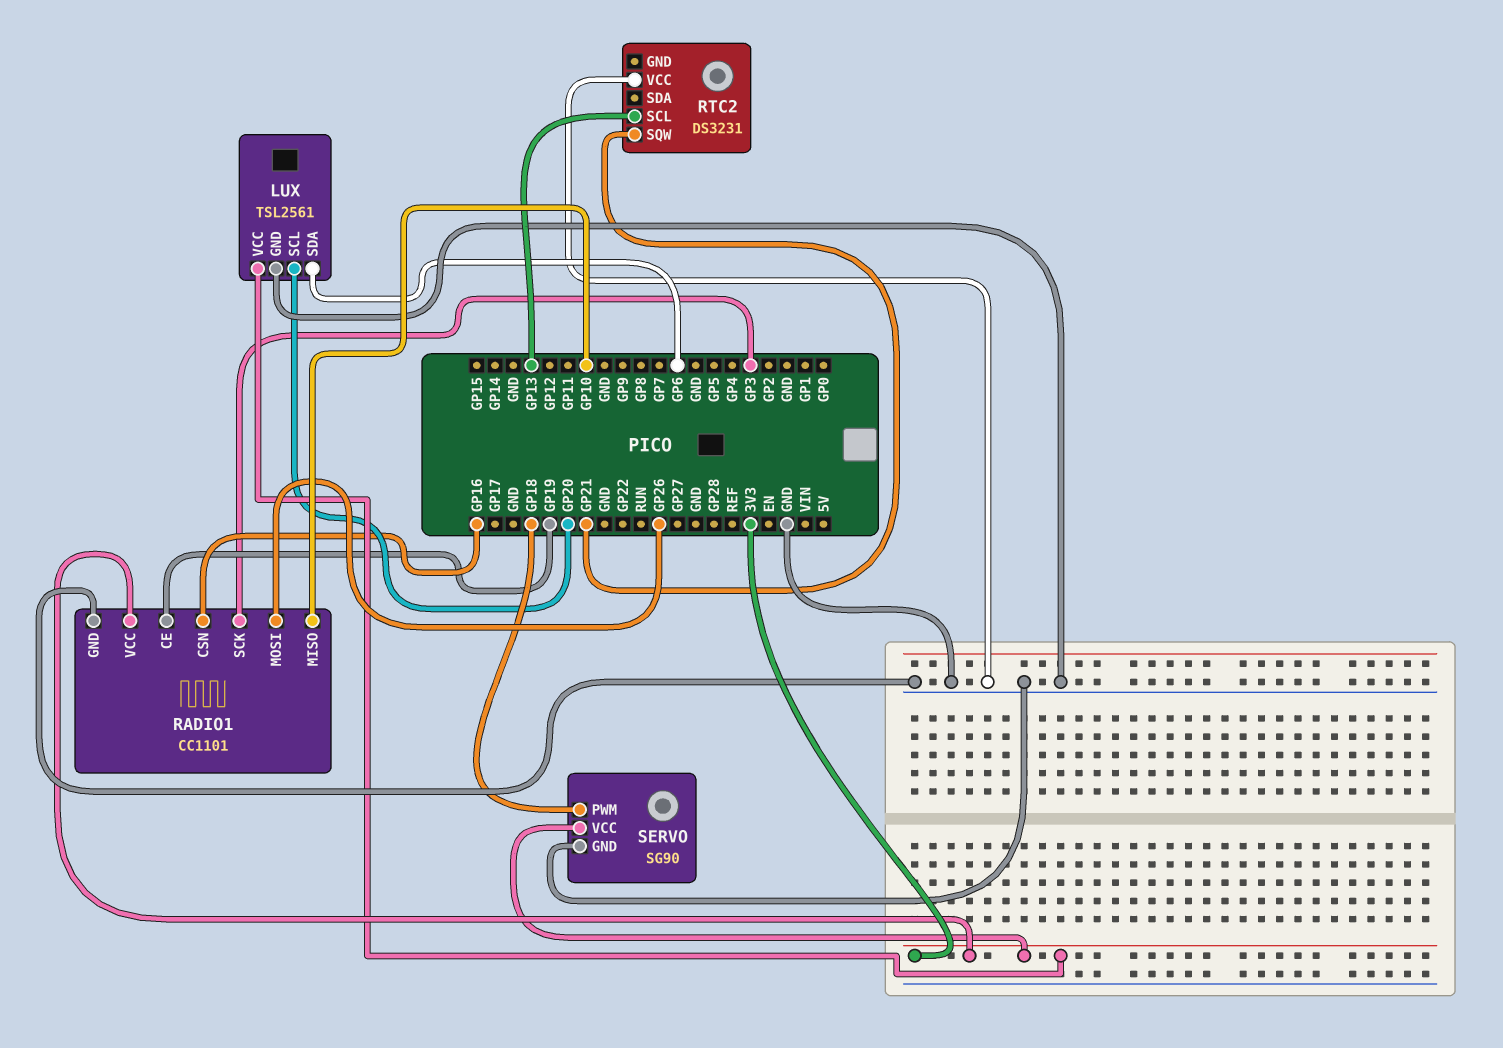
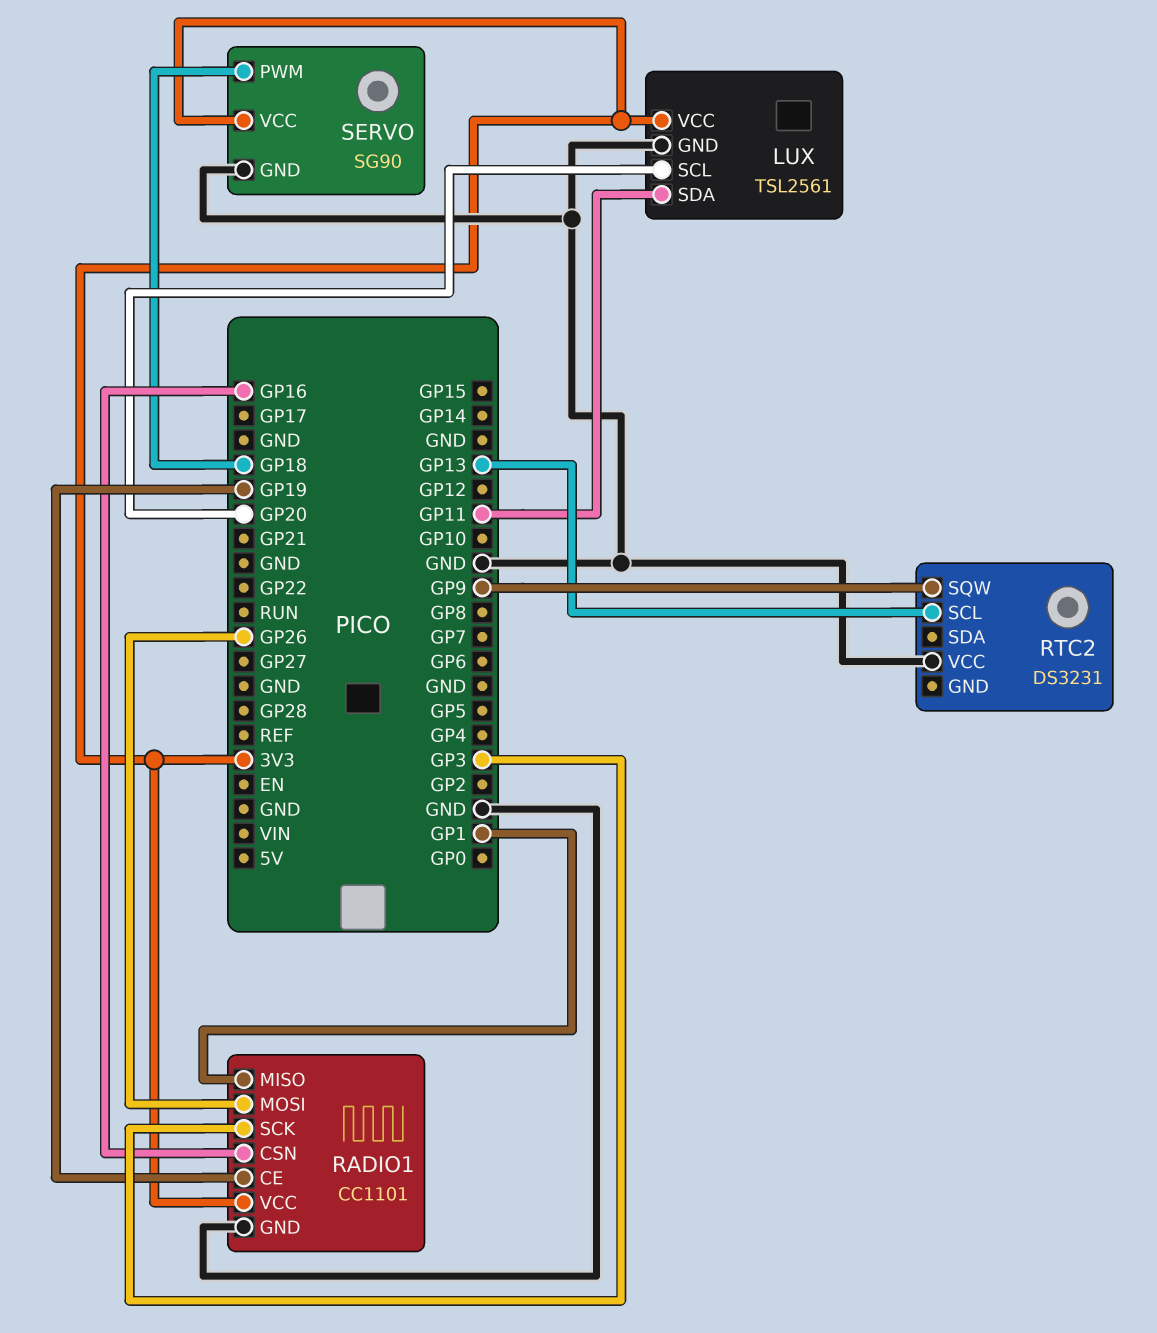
LUX pin SDA: GP6 -> GP11
RADIO1 pin MISO: GP10 -> GP1
RTC2 pin SQW: GP21 -> GP9

